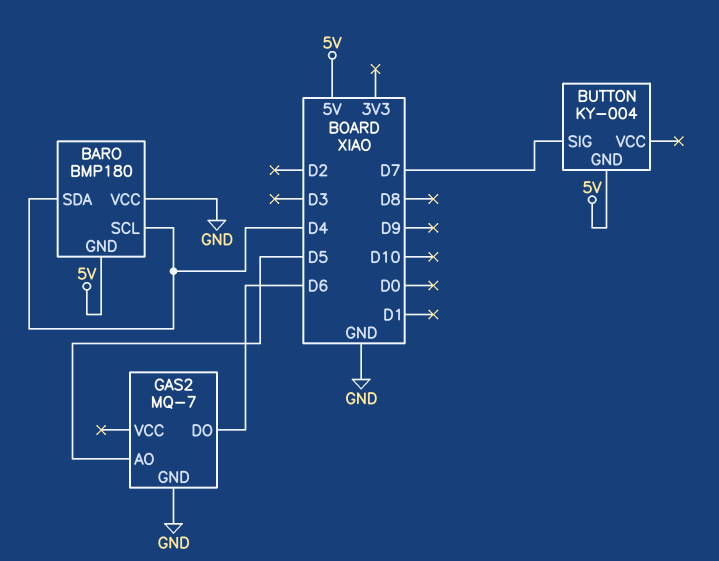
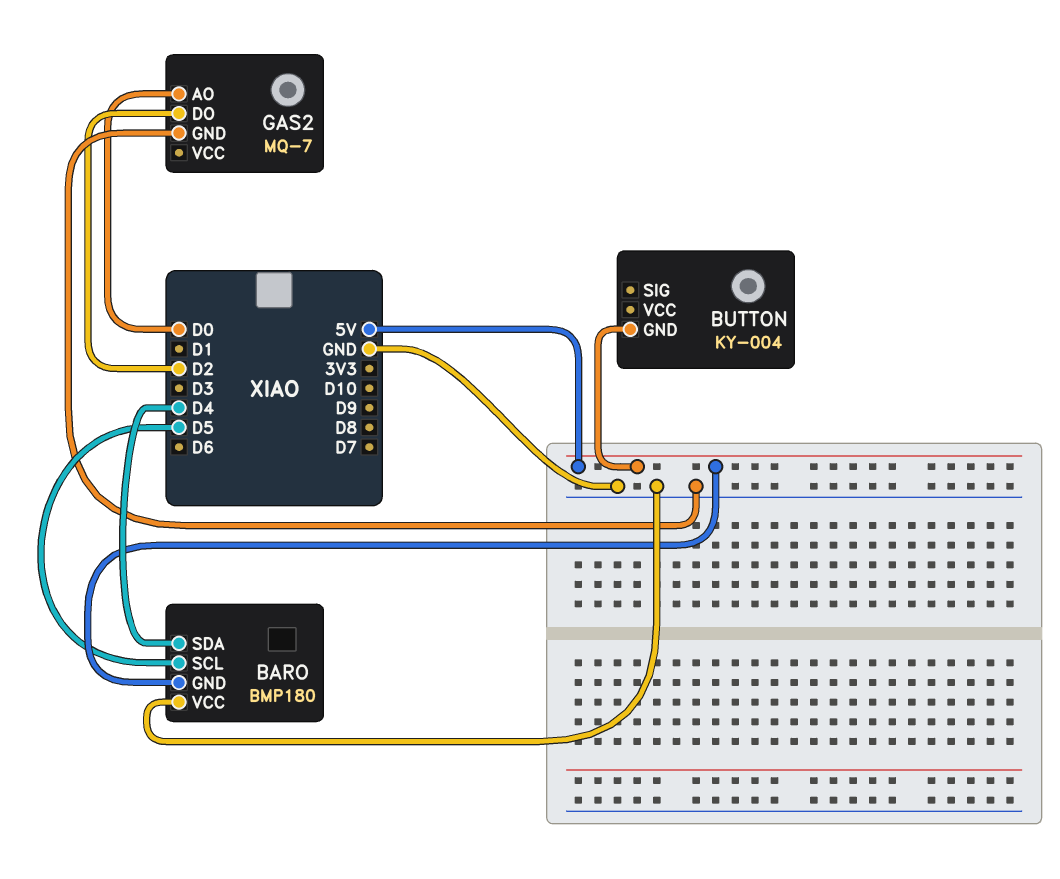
BARO pin SCL: D4 -> D5
BUTTON pin SIG: D7 -> none
GAS2 pin AO: D5 -> D0
GAS2 pin DO: D6 -> D2

